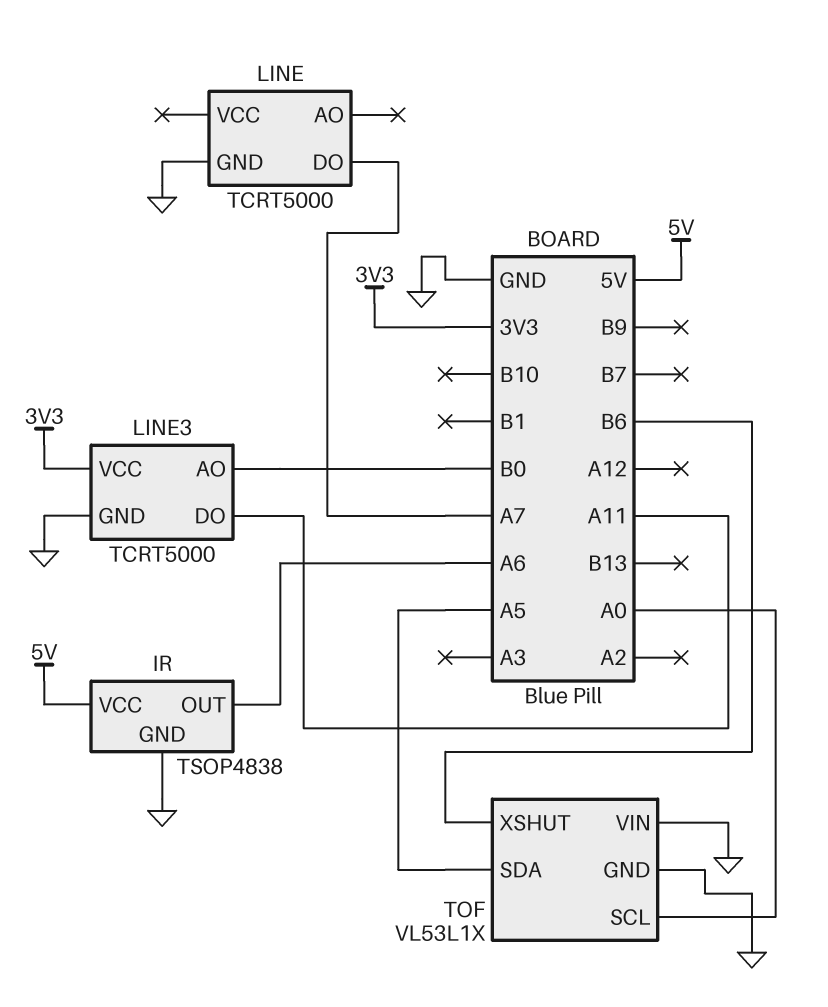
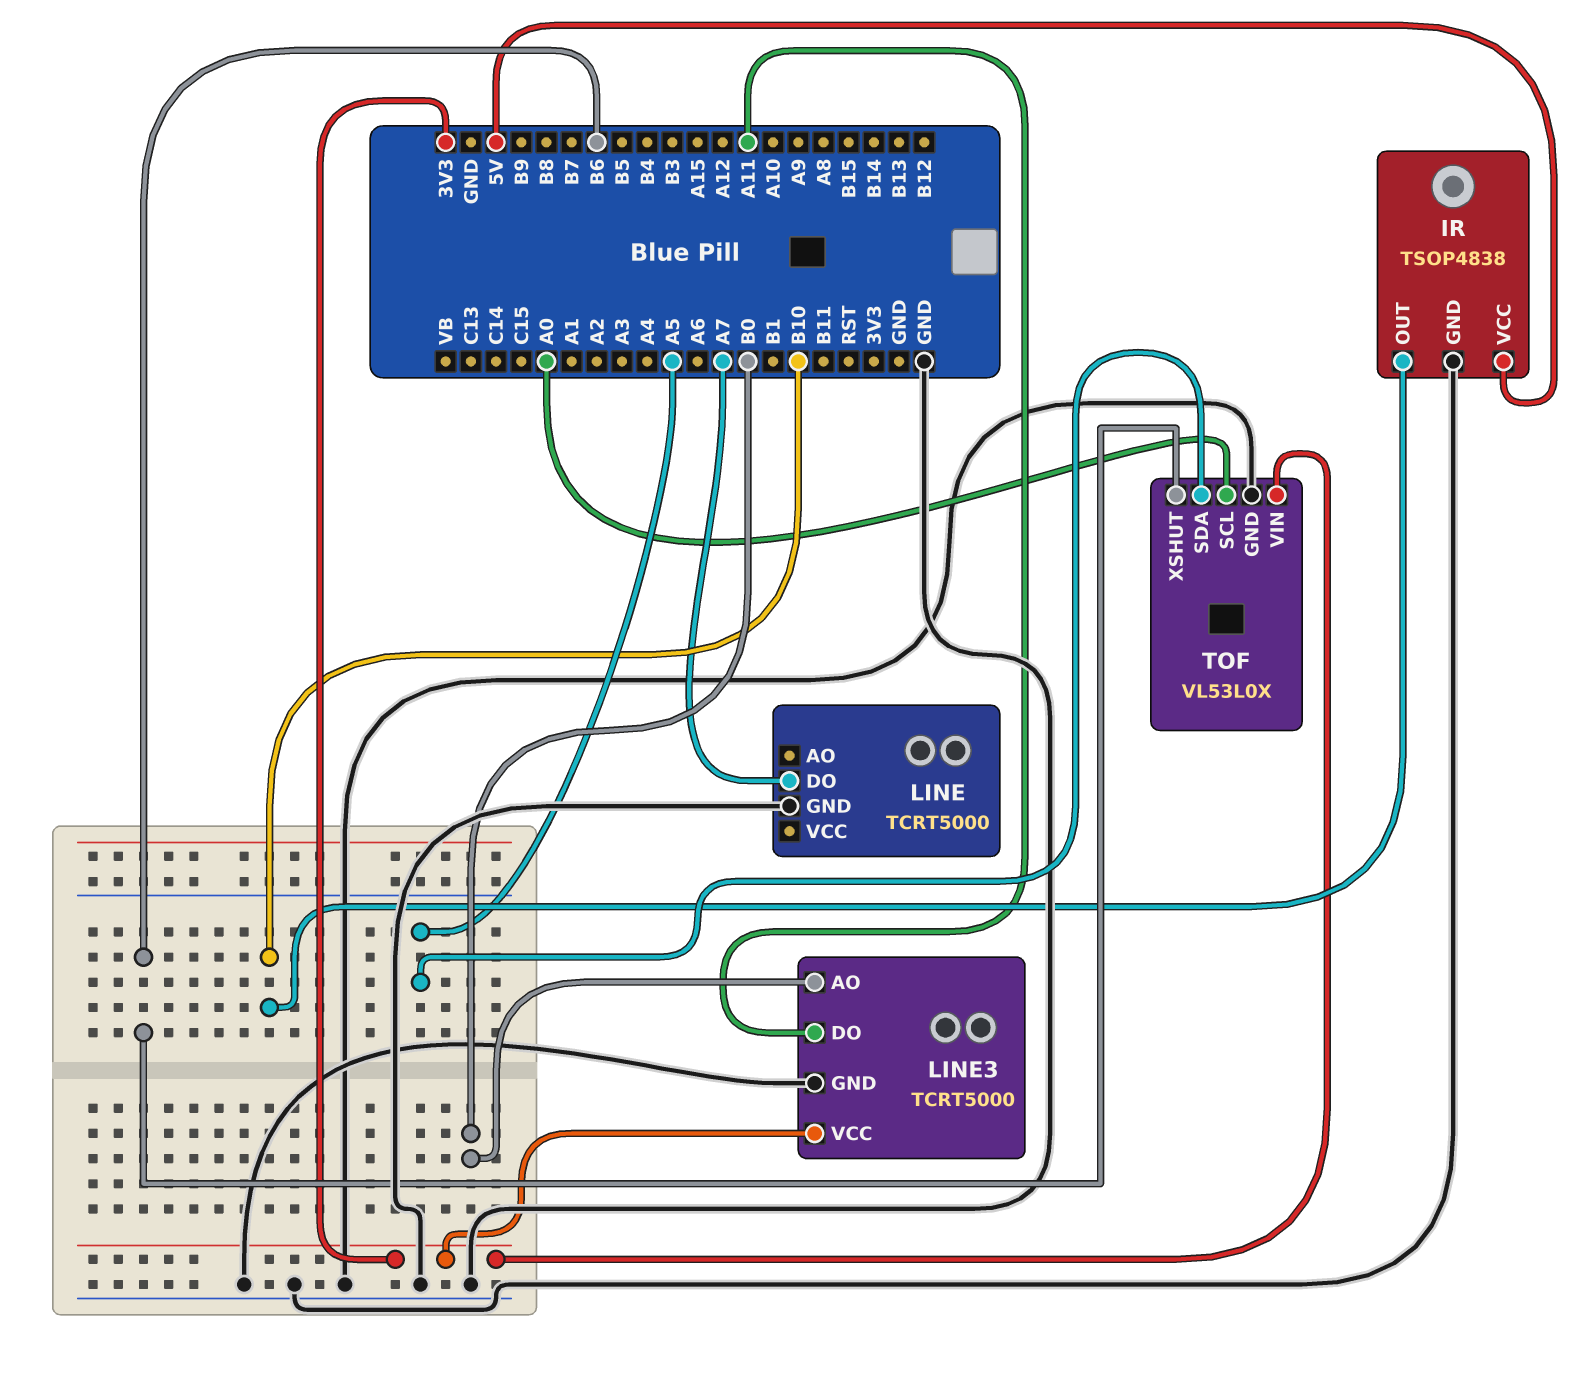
IR pin OUT: A6 -> B10
TOF: VL53L1X -> VL53L0X
TOF pin VIN: GND -> 3V3

